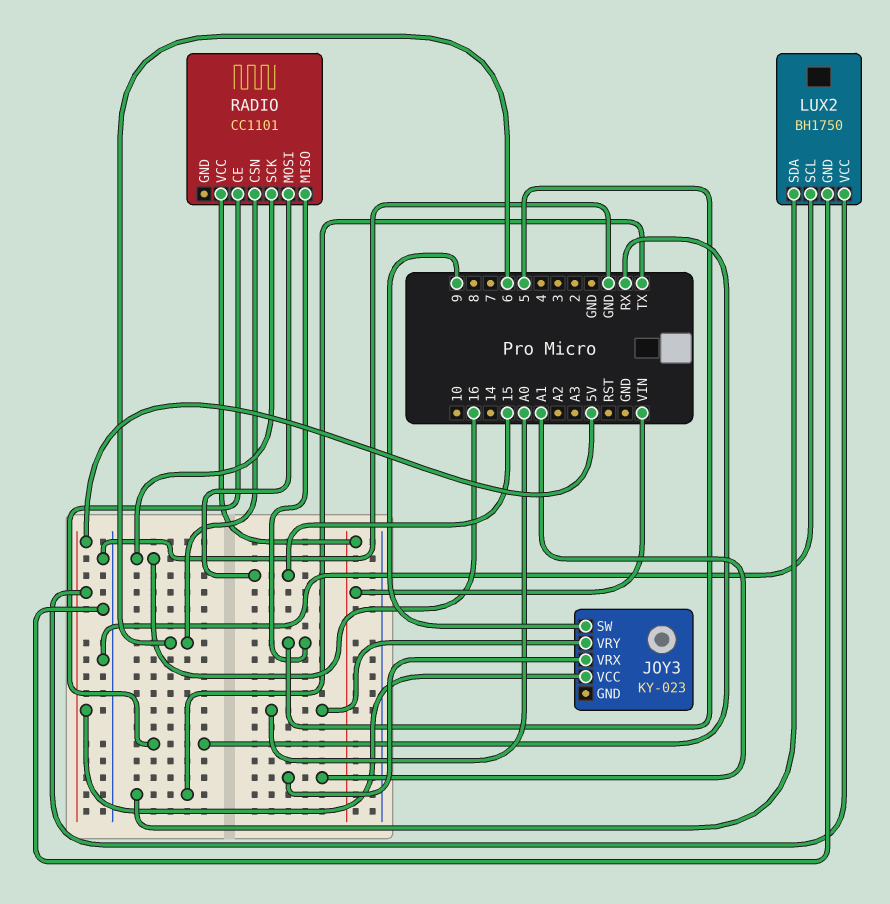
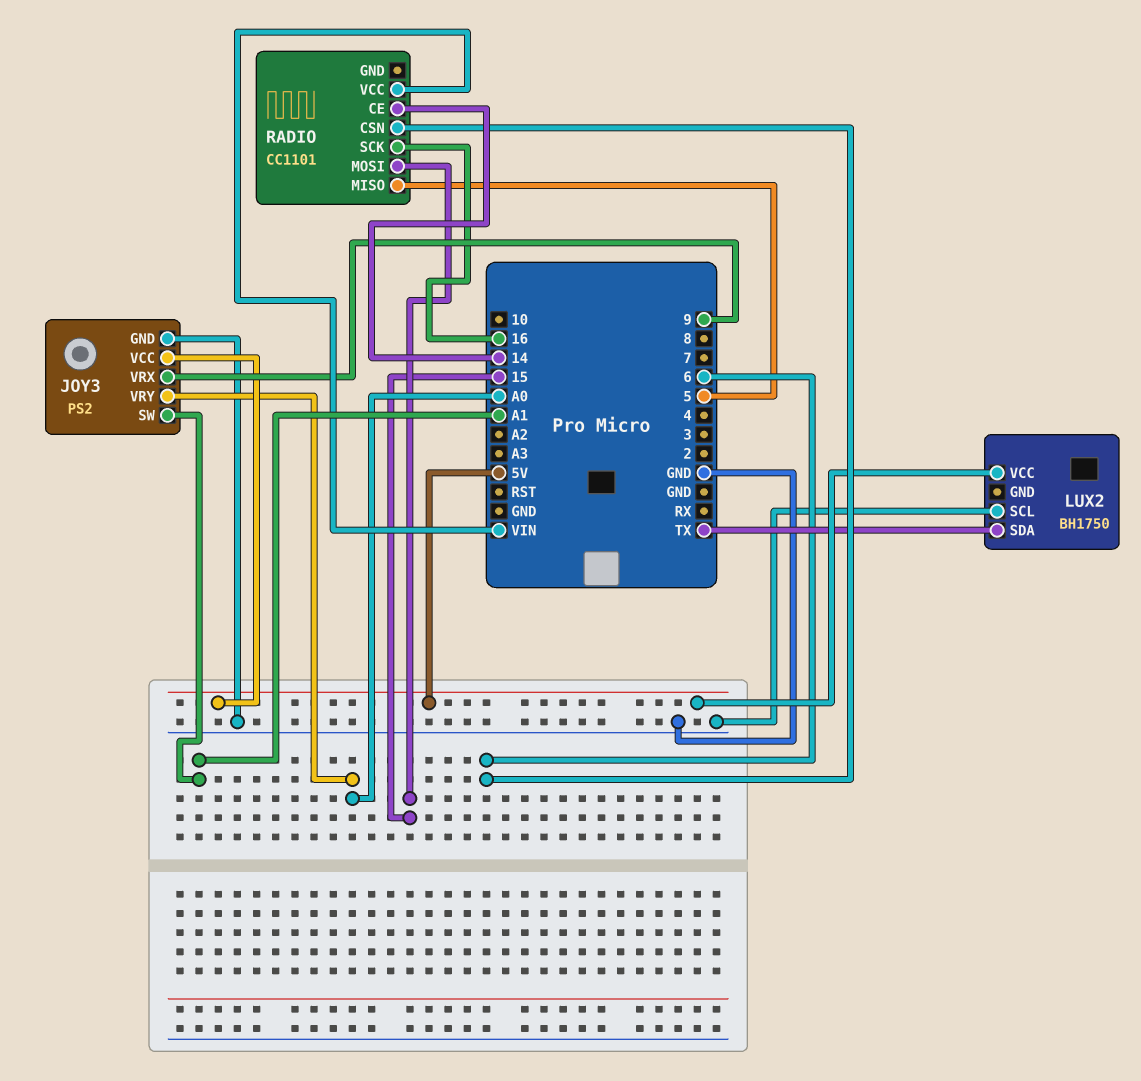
JOY3: KY-023 -> PS2
JOY3 pin GND: none -> GND
JOY3 pin SW: 9 -> A1
JOY3 pin VRX: A1 -> 9
LUX2 pin GND: GND -> none
RADIO pin CE: RX -> 14

